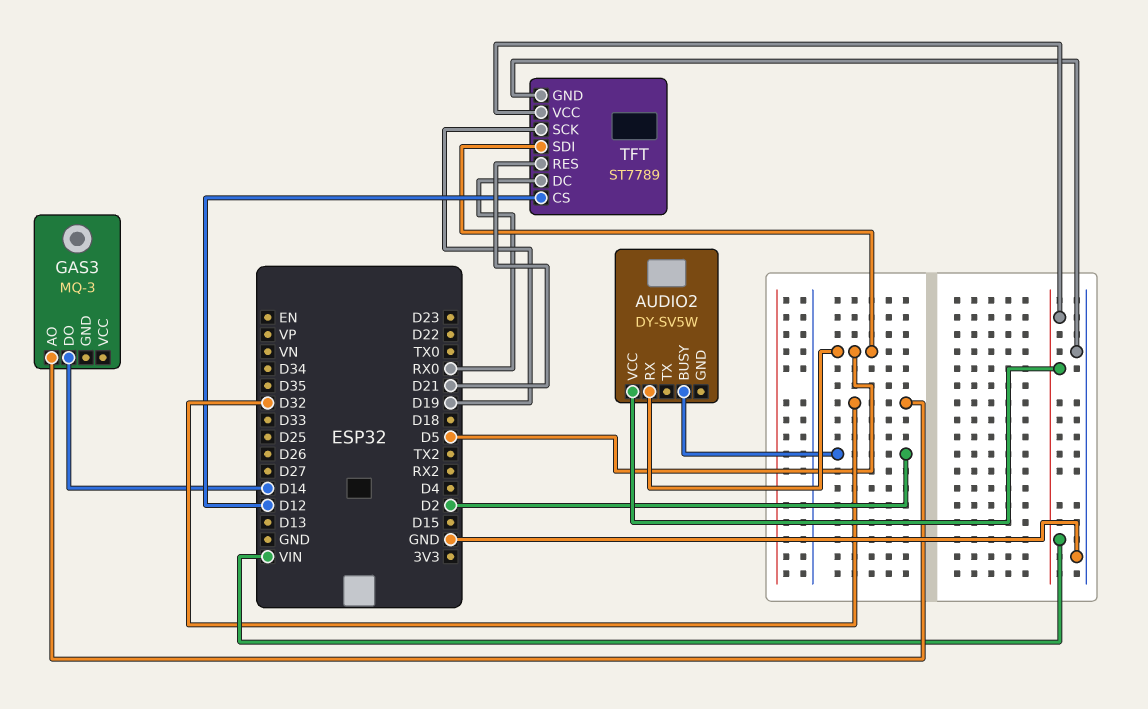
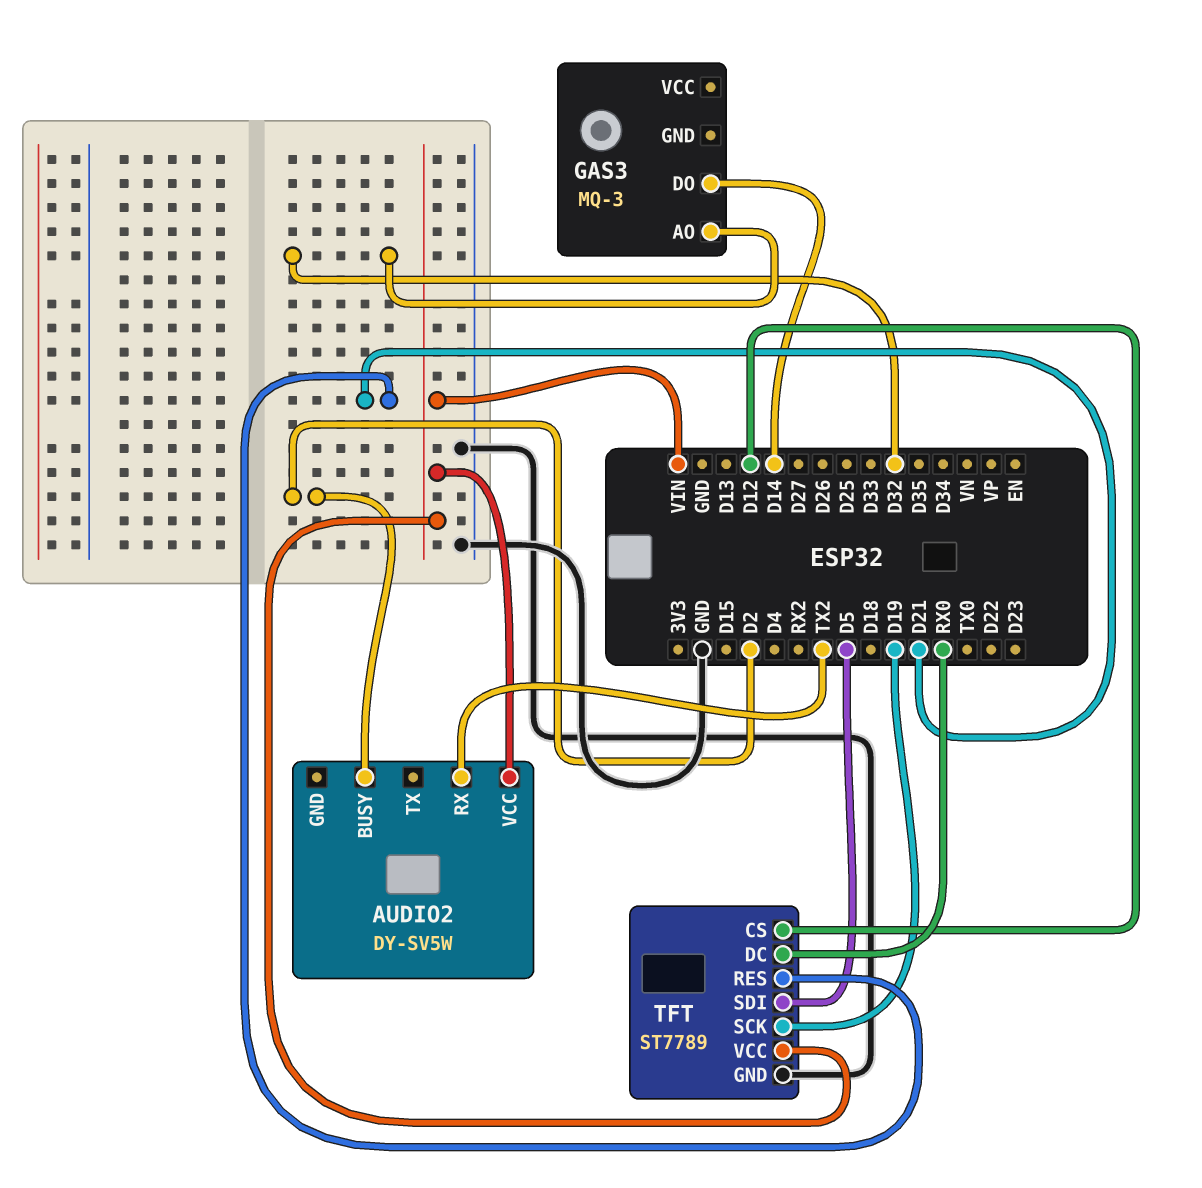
AUDIO2 pin RX: D5 -> TX2

